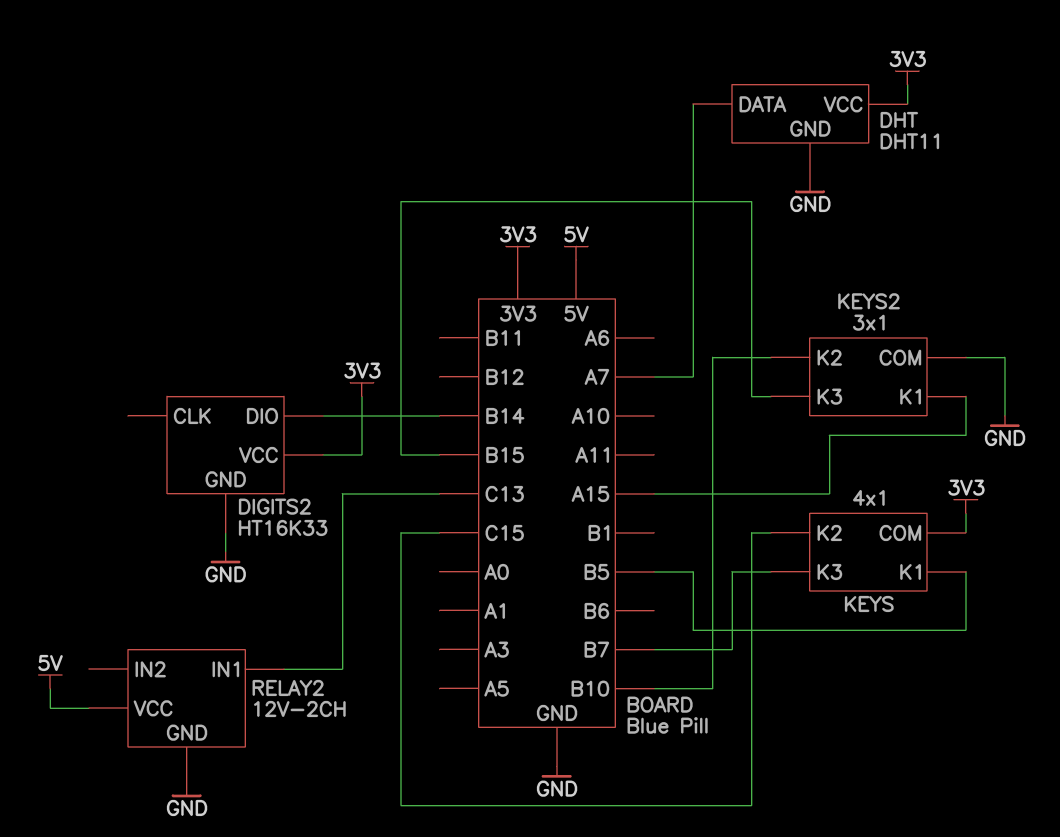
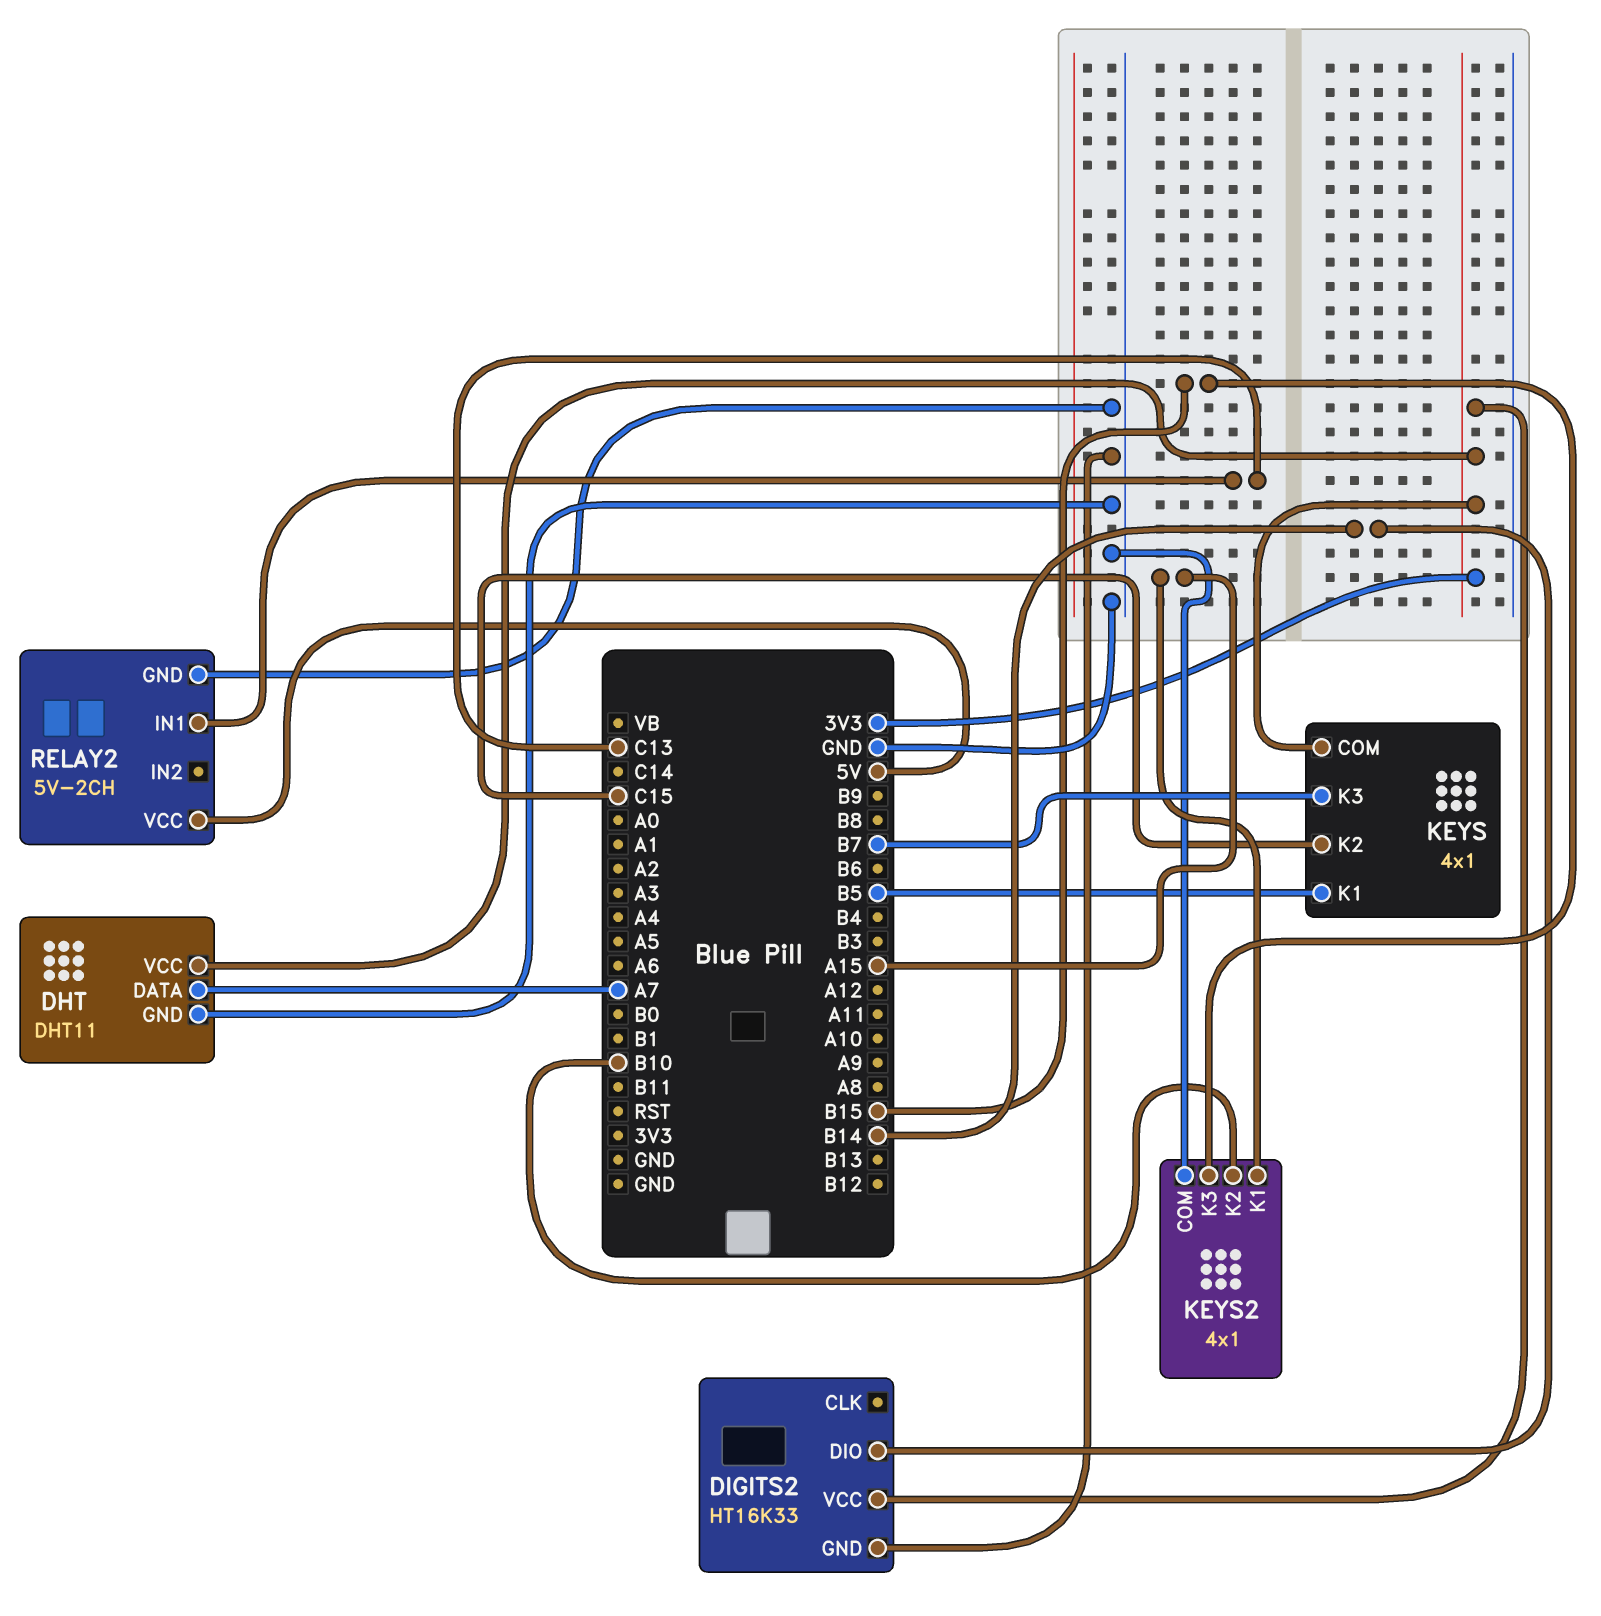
KEYS2: 3x1 -> 4x1
RELAY2: 12V-2CH -> 5V-2CH

